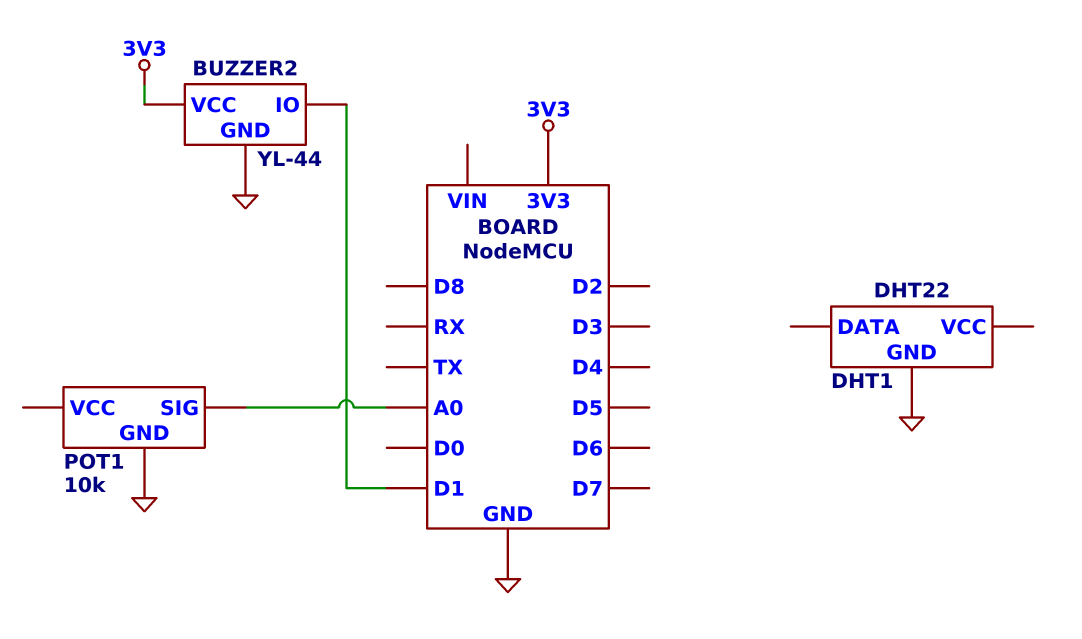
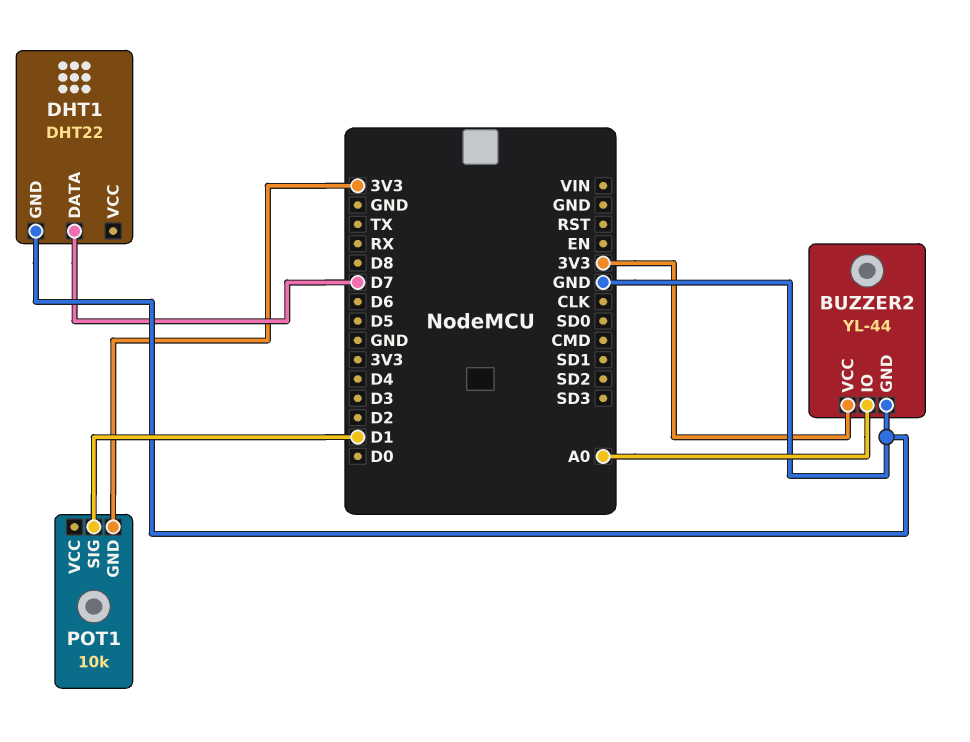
BUZZER2 pin IO: D1 -> A0
DHT1 pin DATA: none -> D7
POT1 pin GND: GND -> 3V3
POT1 pin SIG: A0 -> D1

